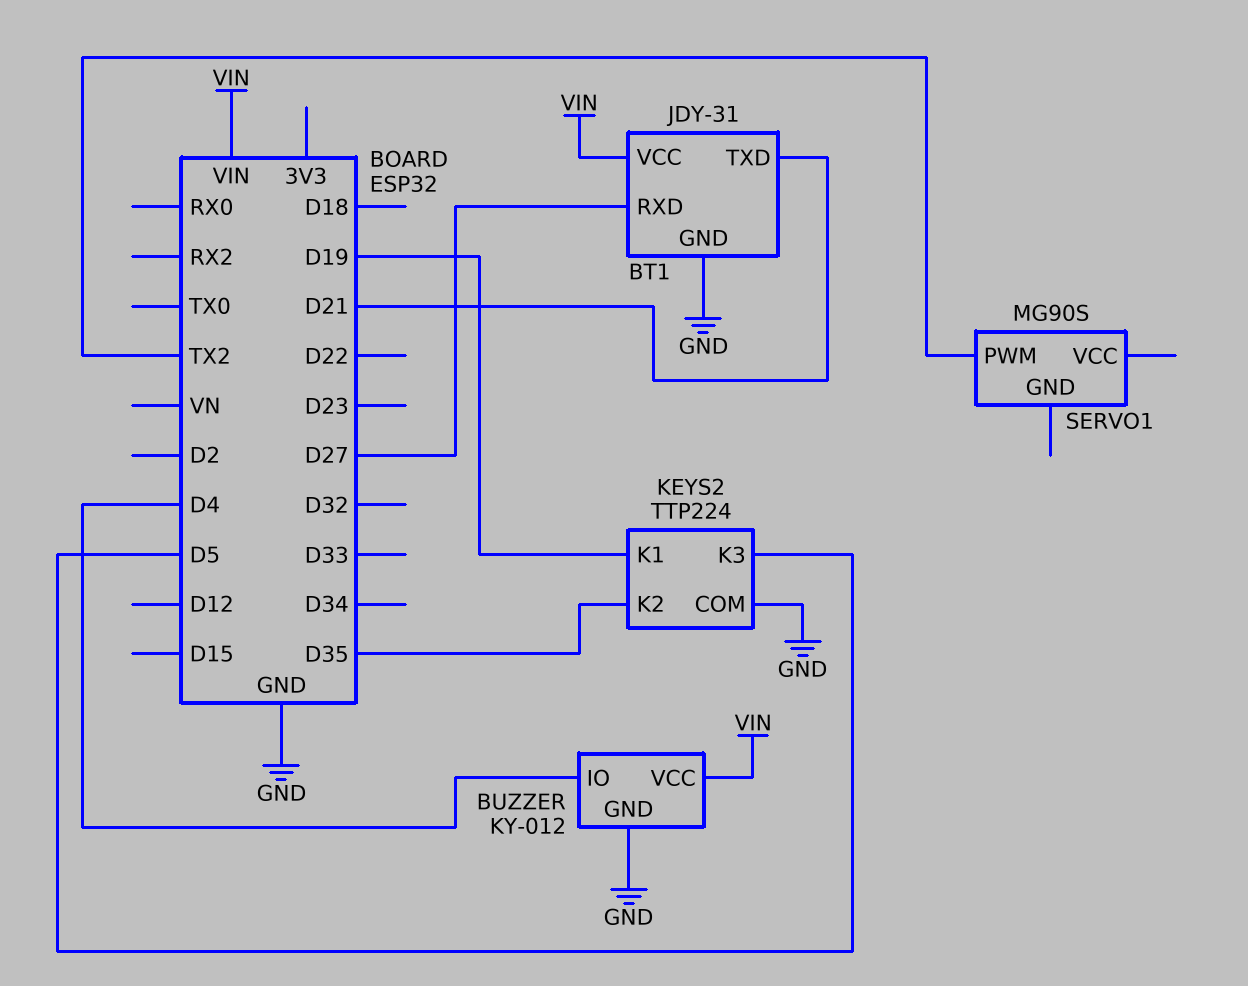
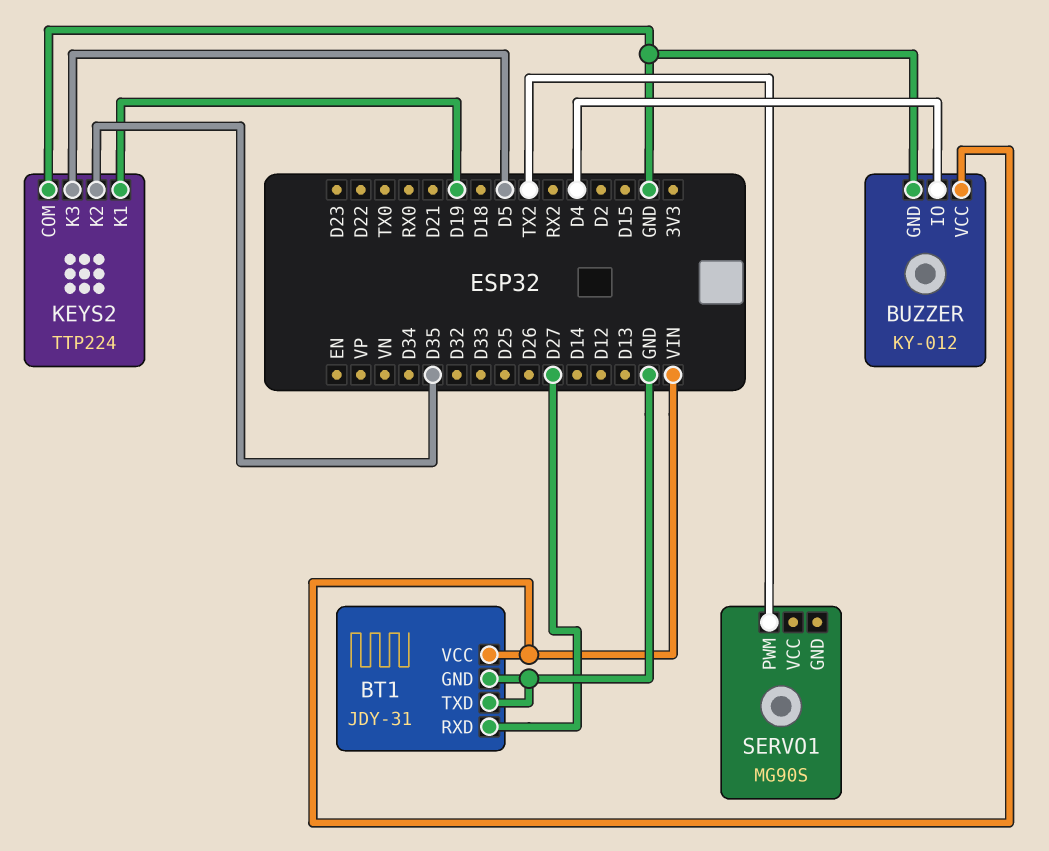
BT1 pin TXD: D21 -> GND

